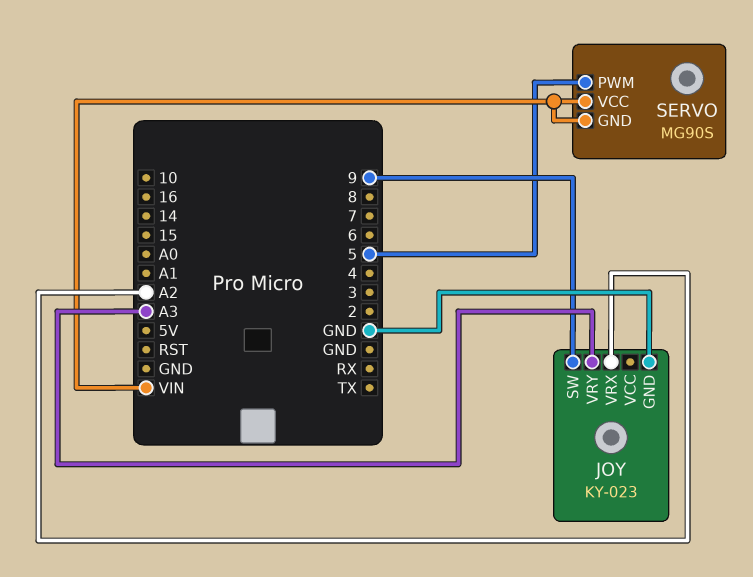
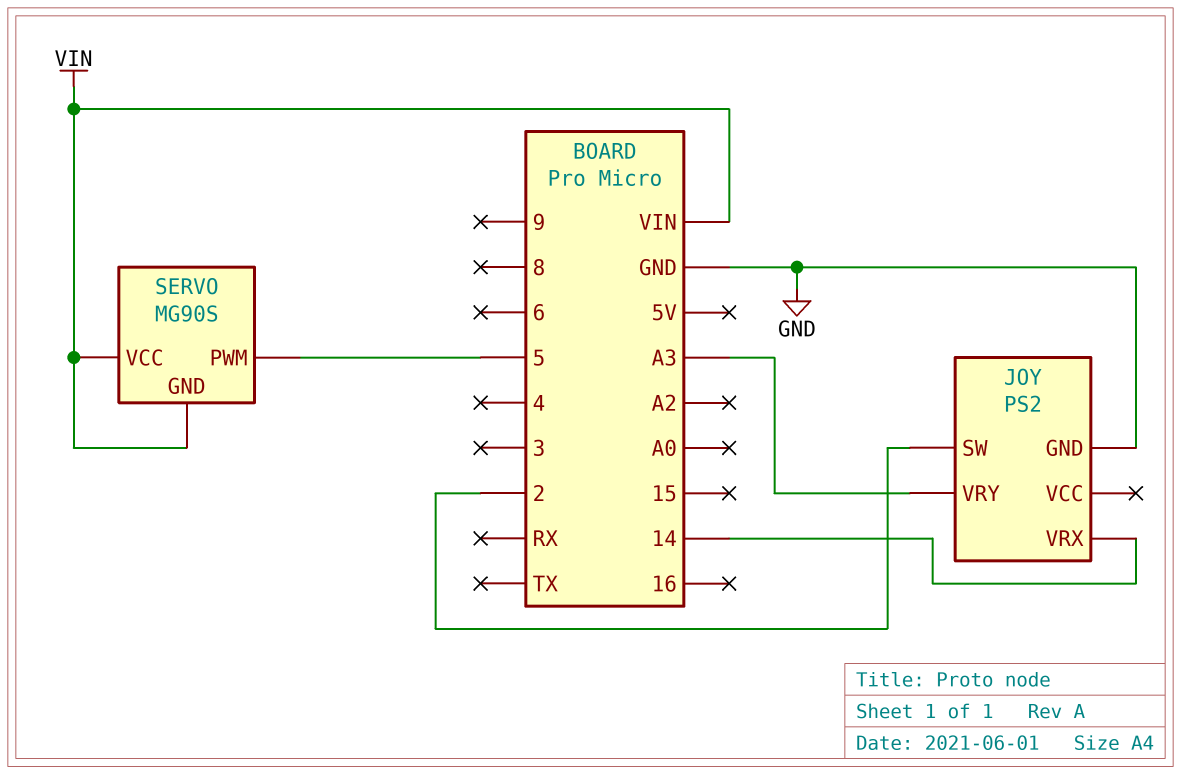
JOY: KY-023 -> PS2
JOY pin SW: 9 -> 2
JOY pin VRX: A2 -> 14

